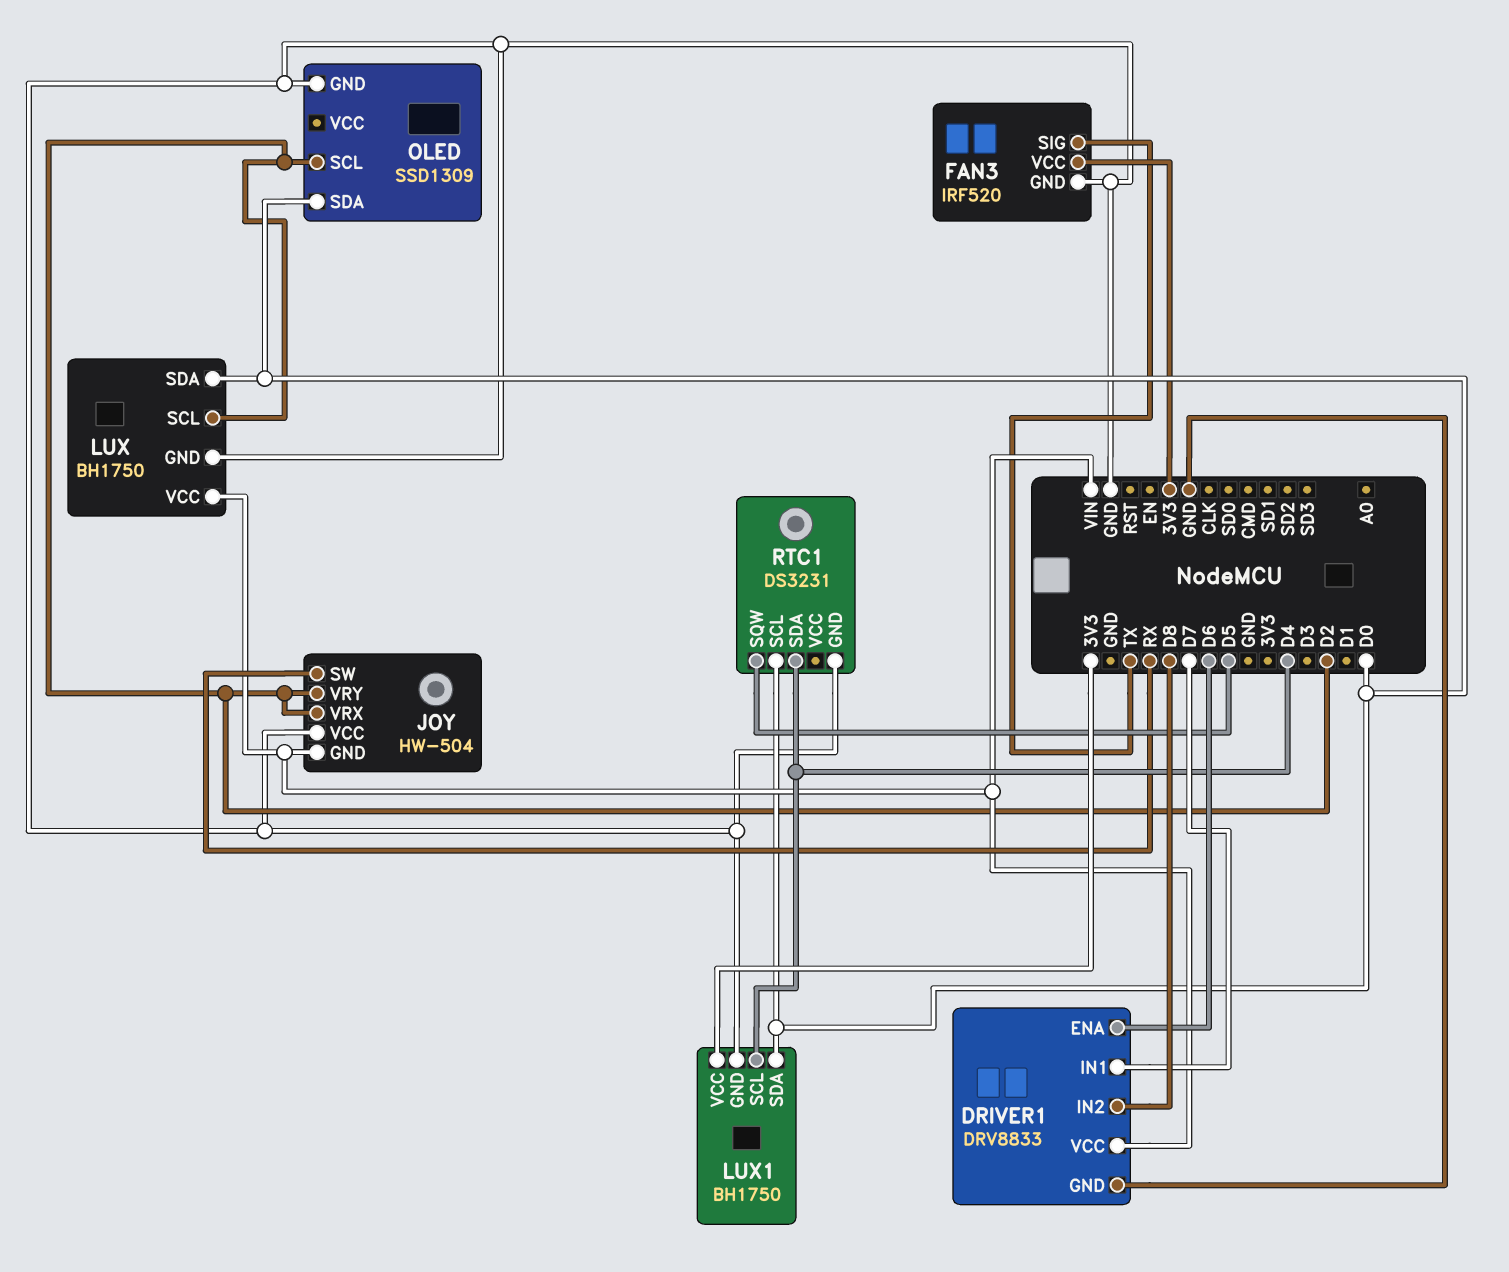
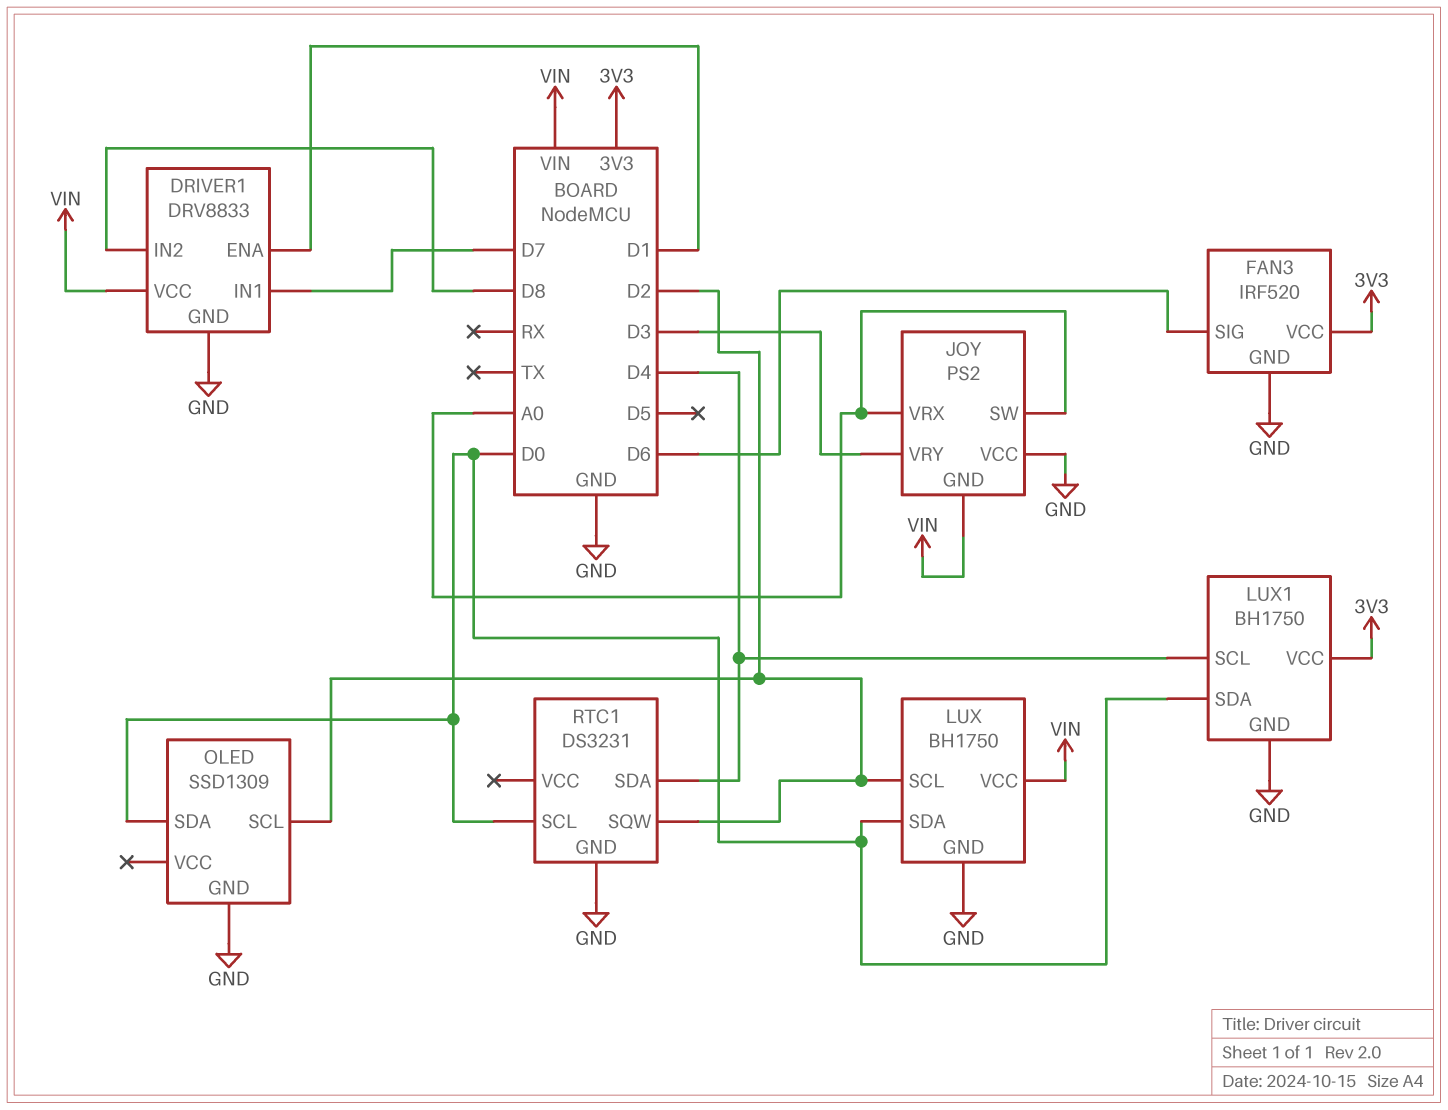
DRIVER1 pin ENA: D6 -> D1
FAN3 pin SIG: TX -> D6
JOY: HW-504 -> PS2
JOY pin SW: RX -> A0
JOY pin VRX: D2 -> A0
JOY pin VRY: D2 -> D3
RTC1 pin SQW: D5 -> D2

